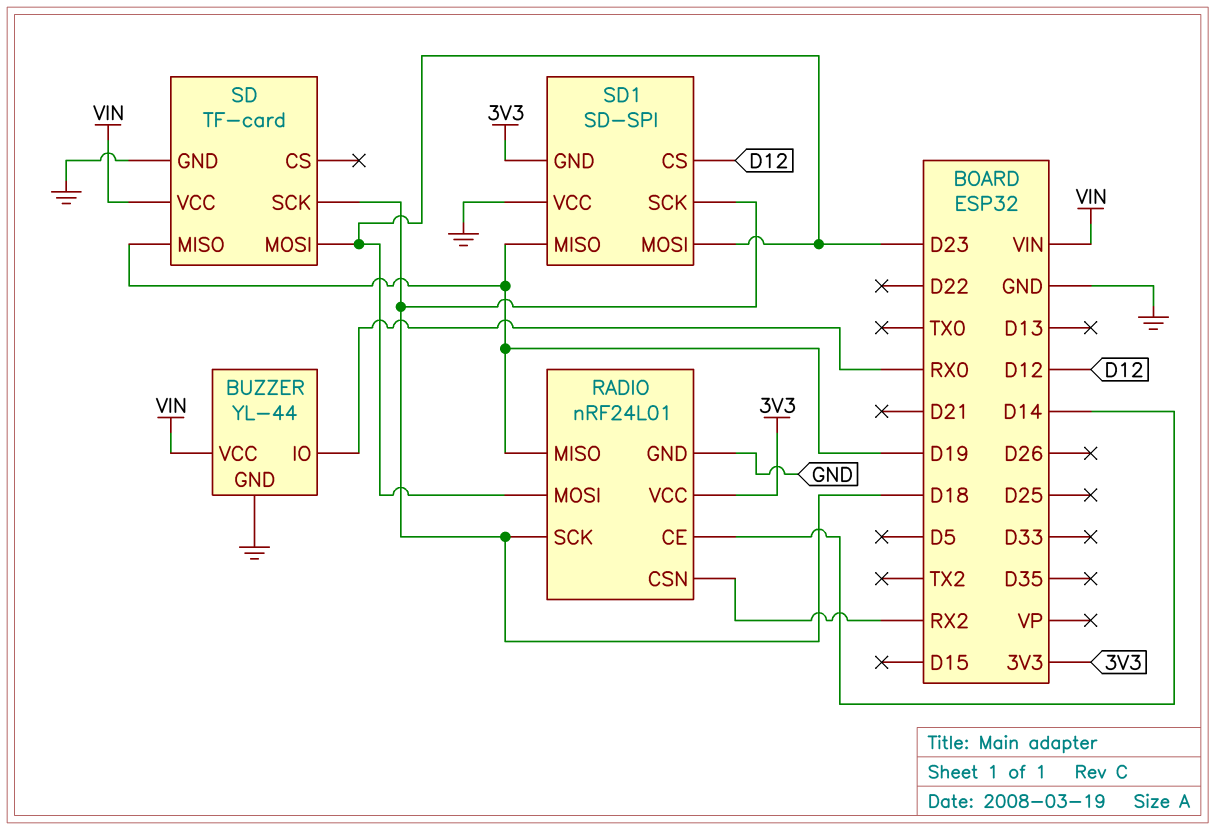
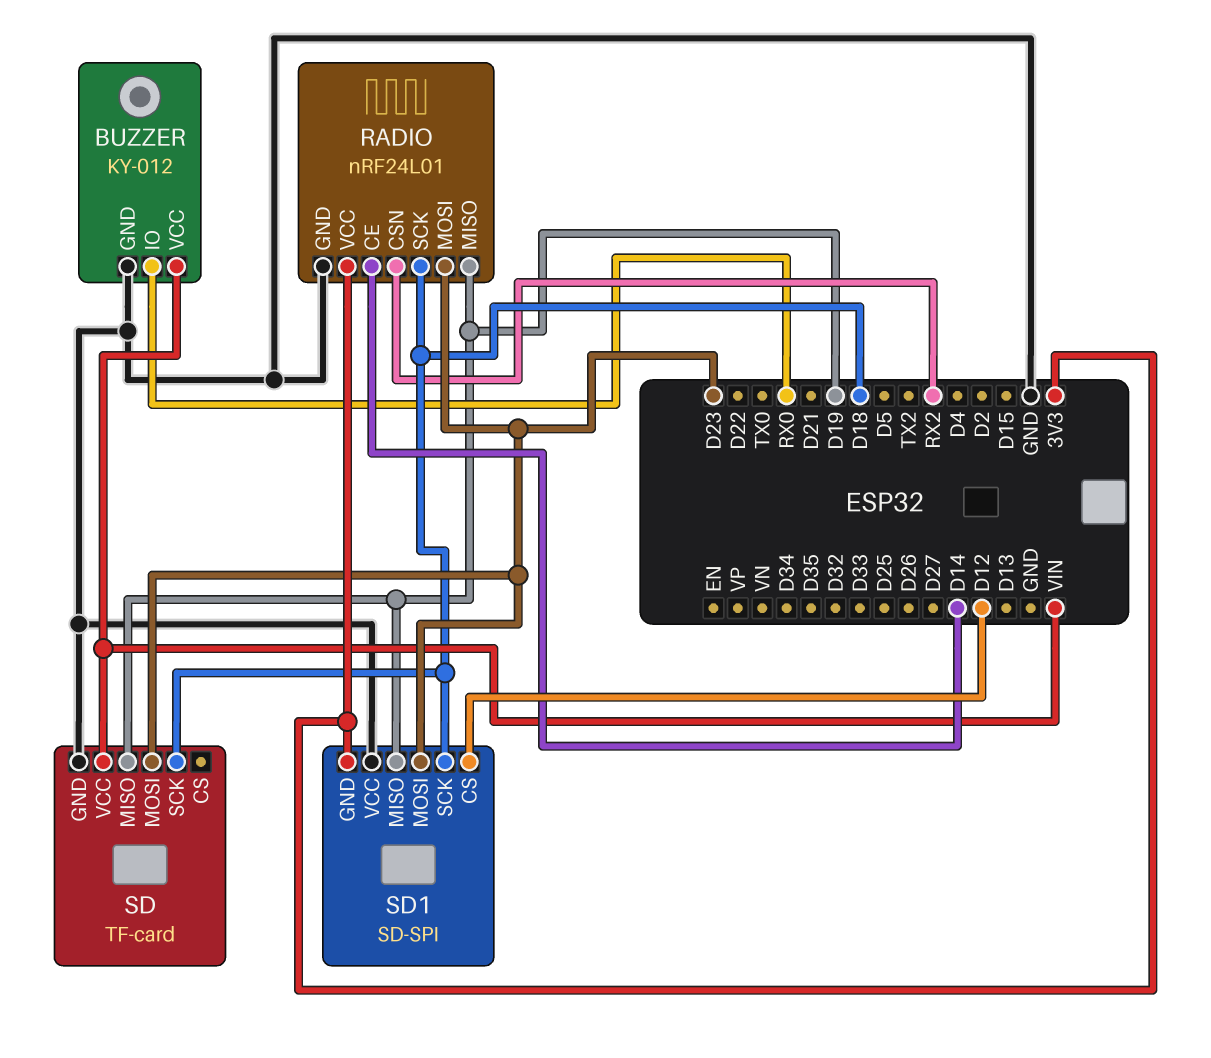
BUZZER: YL-44 -> KY-012

